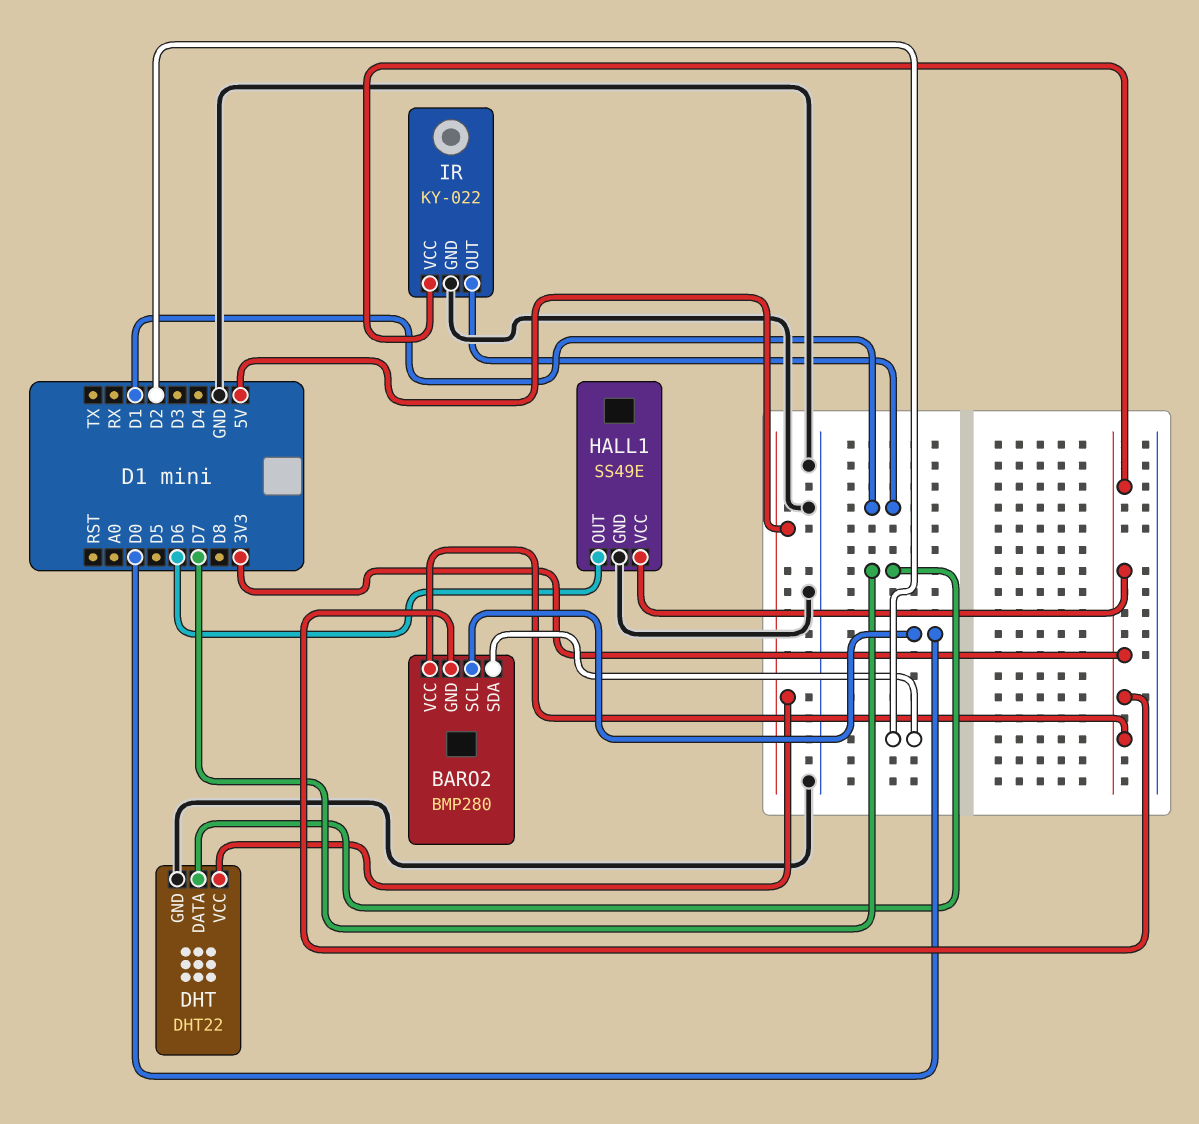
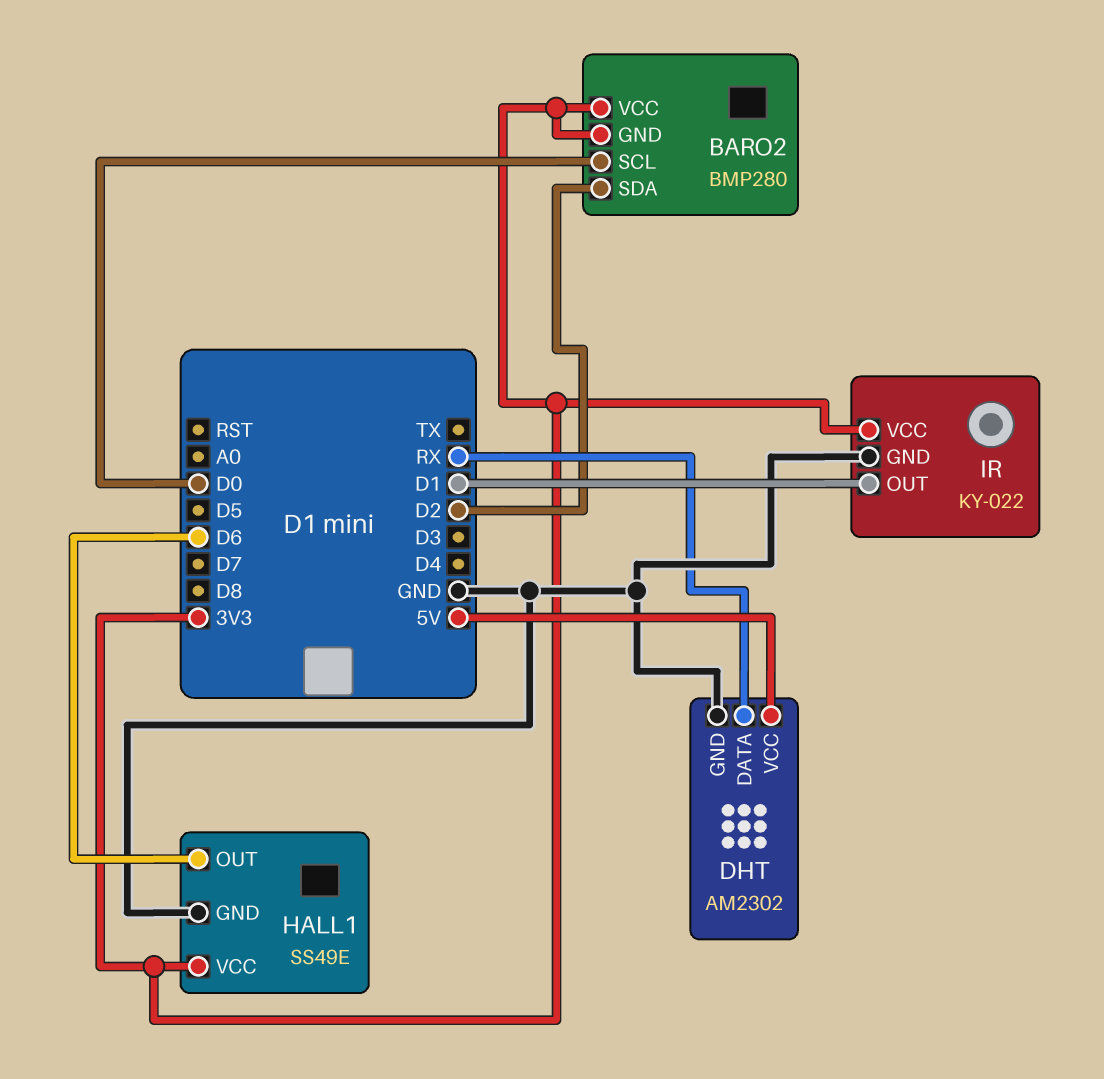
DHT: DHT22 -> AM2302
DHT pin DATA: D7 -> RX

